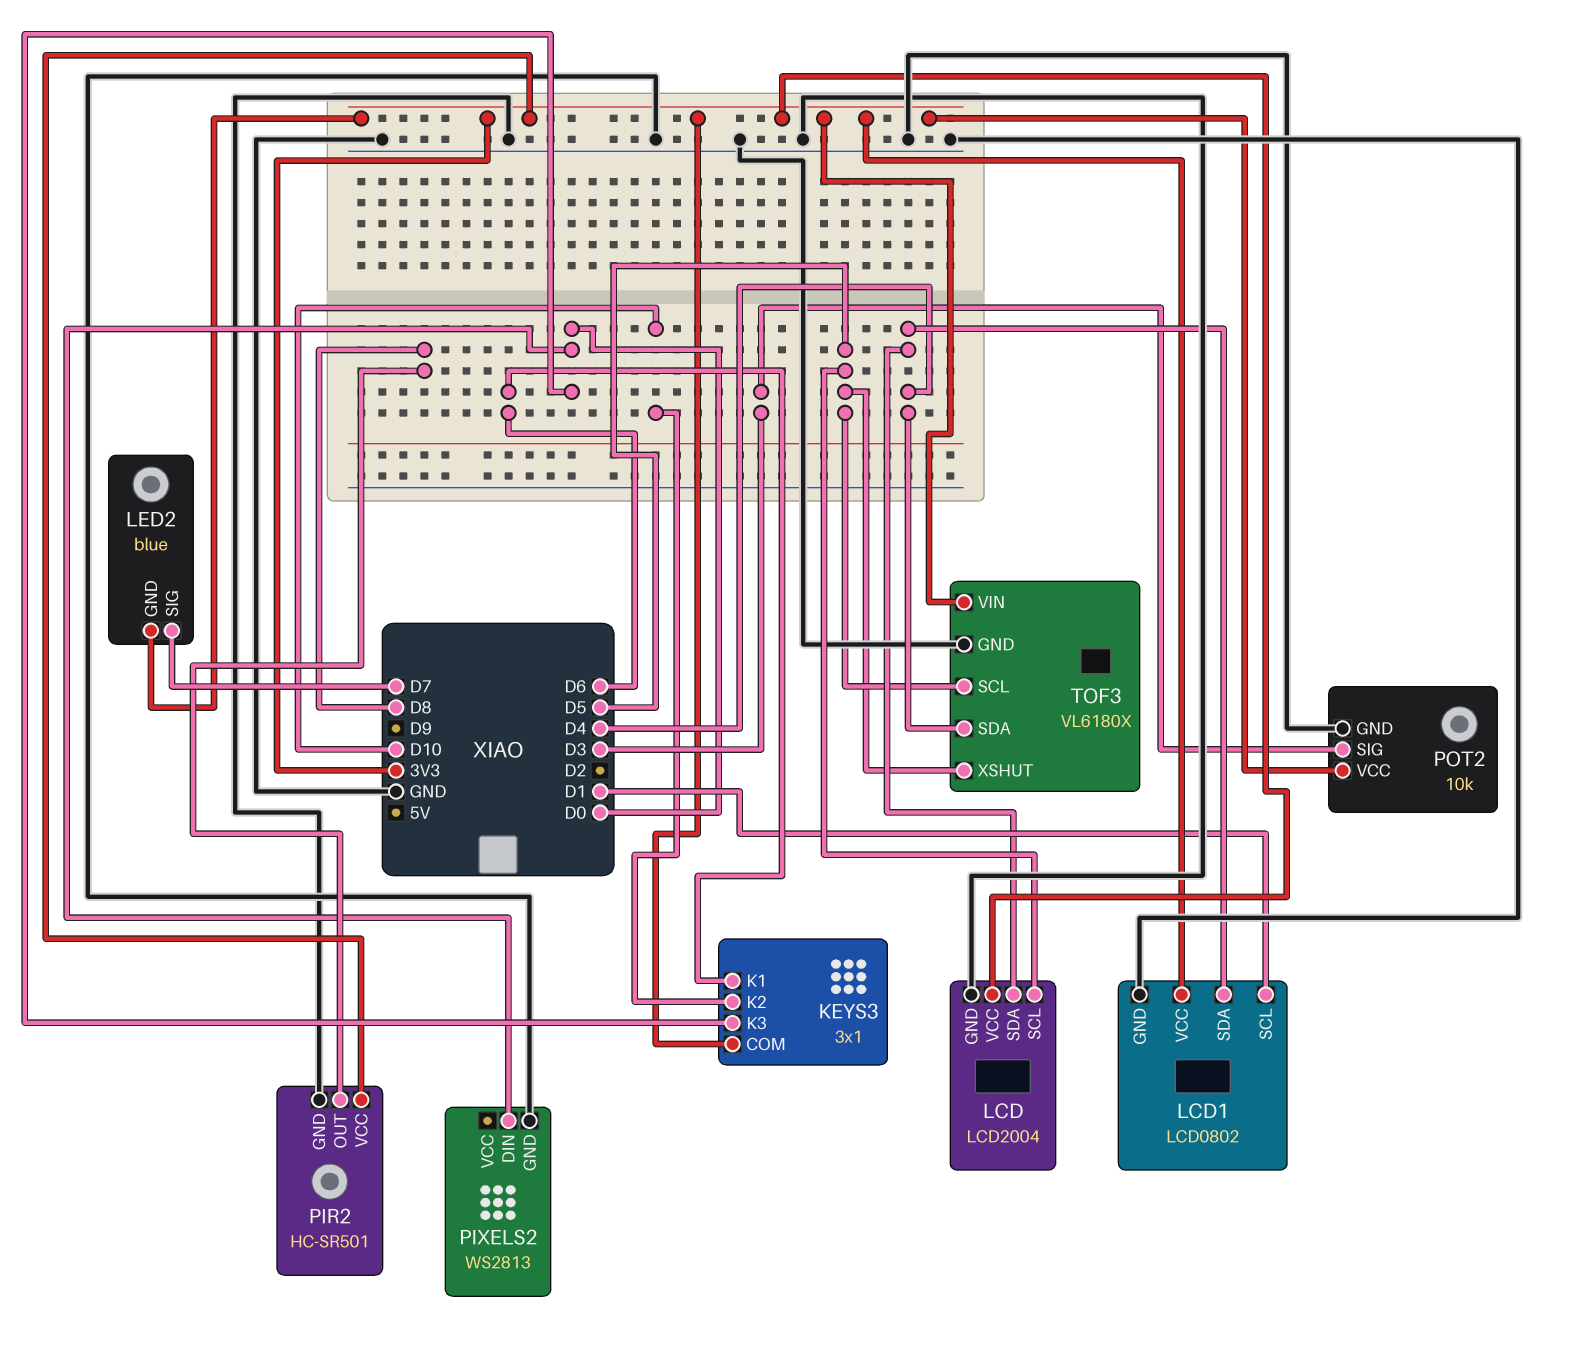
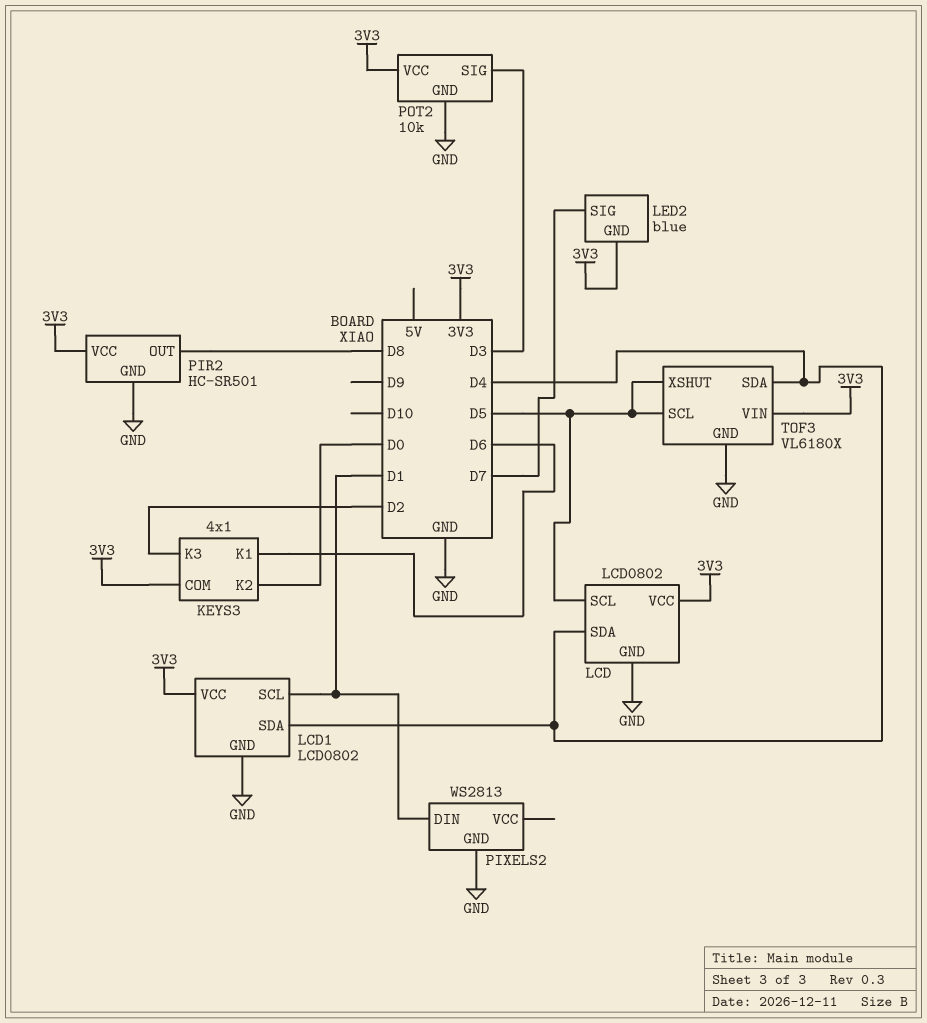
KEYS3: 3x1 -> 4x1
KEYS3 pin K2: D10 -> D0
KEYS3 pin K3: D0 -> D2
LCD: LCD2004 -> LCD0802
PIXELS2 pin DIN: D0 -> D1

